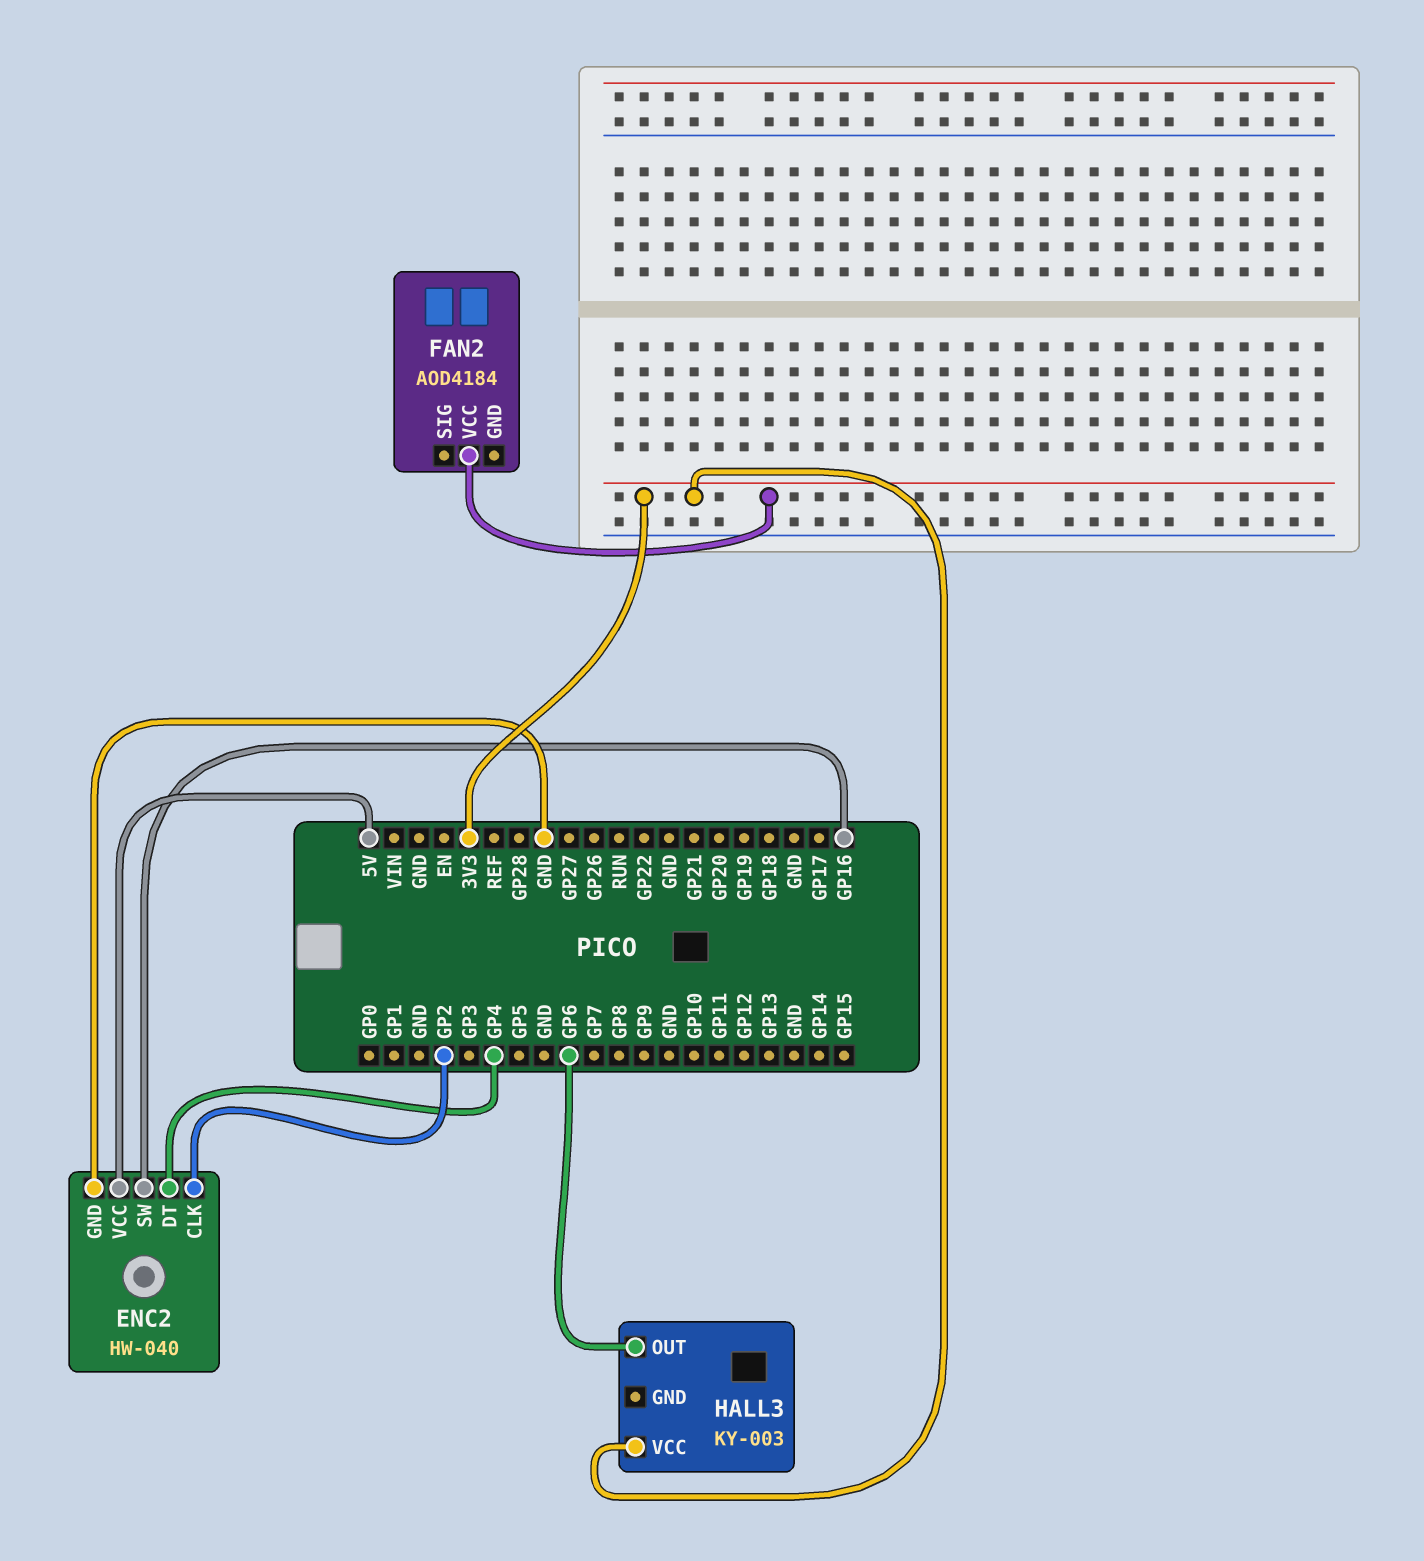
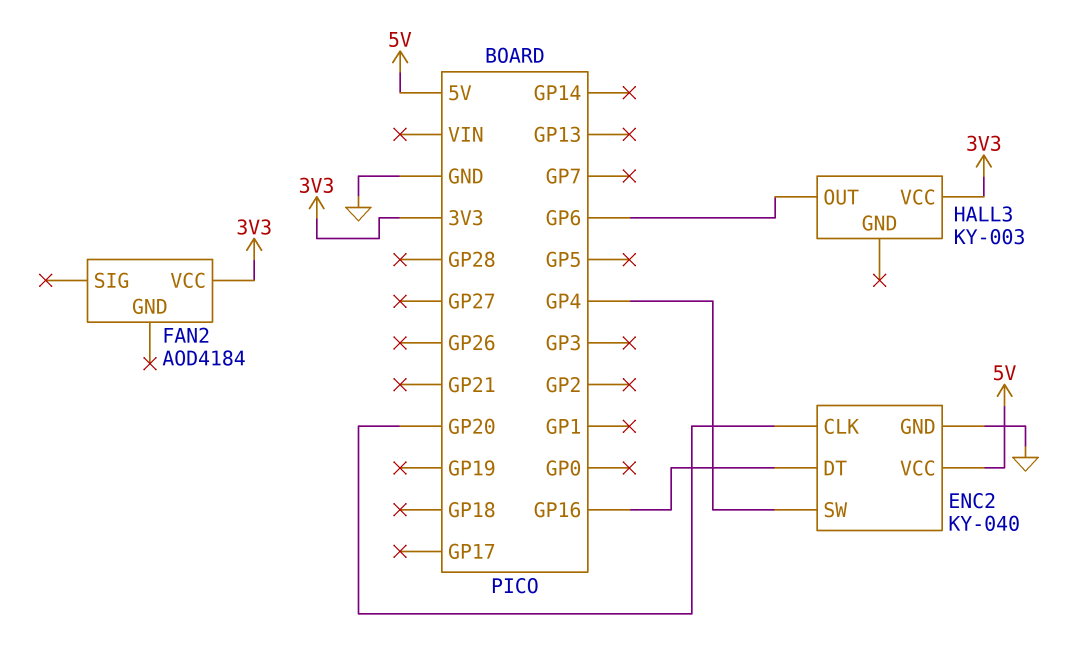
ENC2: HW-040 -> KY-040
ENC2 pin CLK: GP2 -> GP20
ENC2 pin DT: GP4 -> GP16
ENC2 pin SW: GP16 -> GP4

